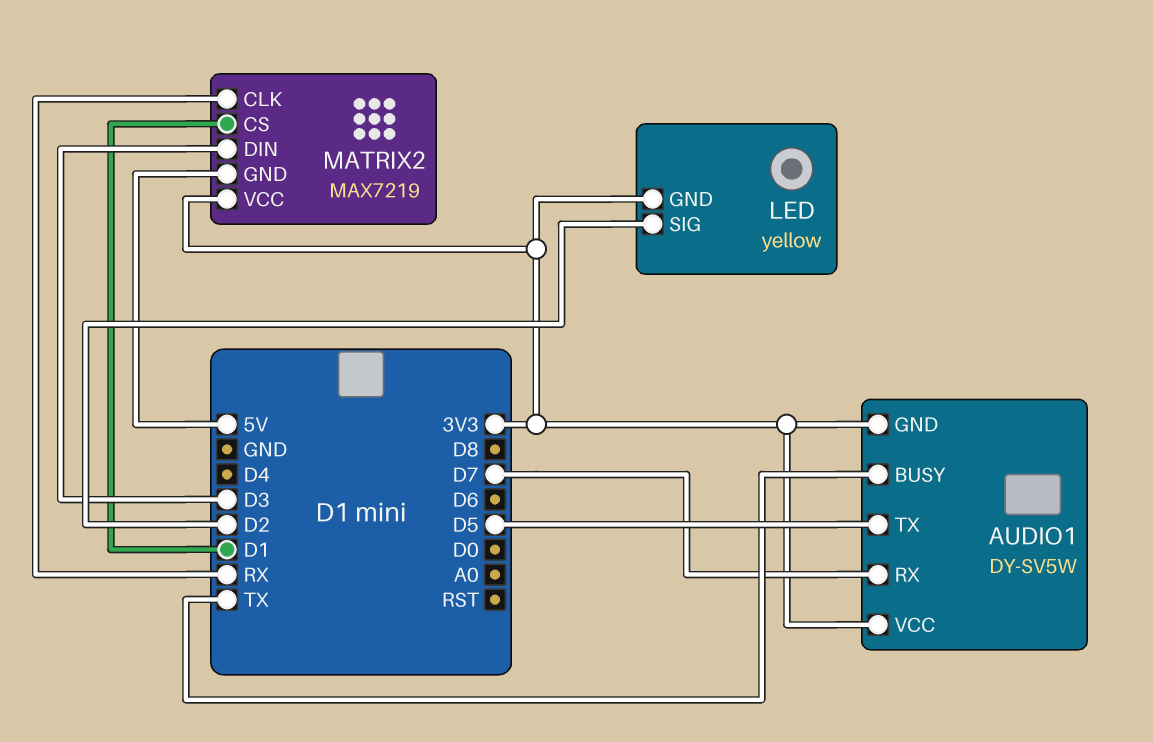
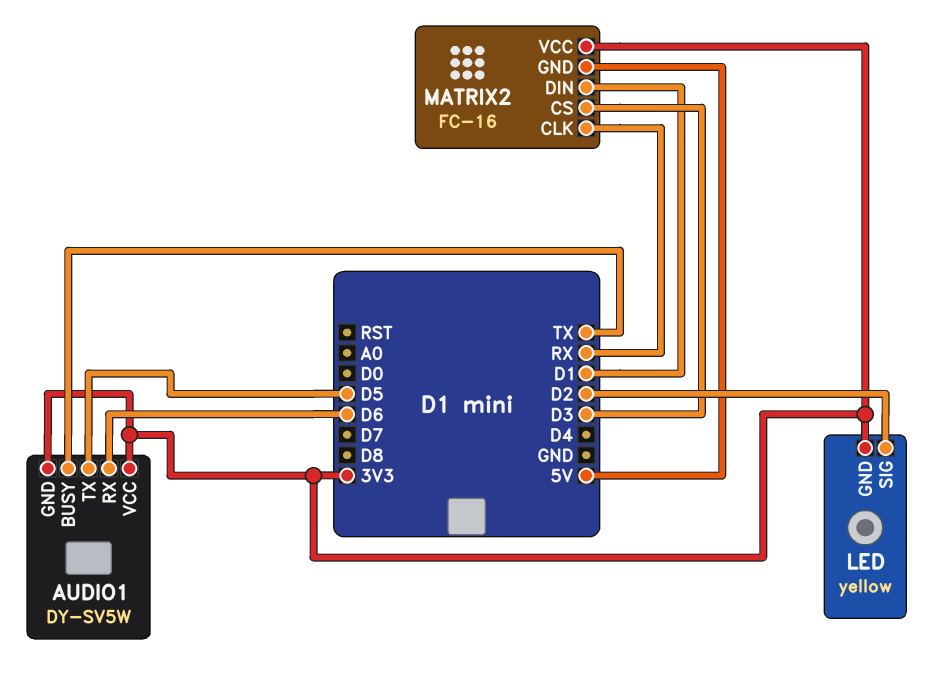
AUDIO1 pin RX: D7 -> D6
MATRIX2: MAX7219 -> FC-16
MATRIX2 pin CS: D1 -> D3
MATRIX2 pin DIN: D3 -> D1

